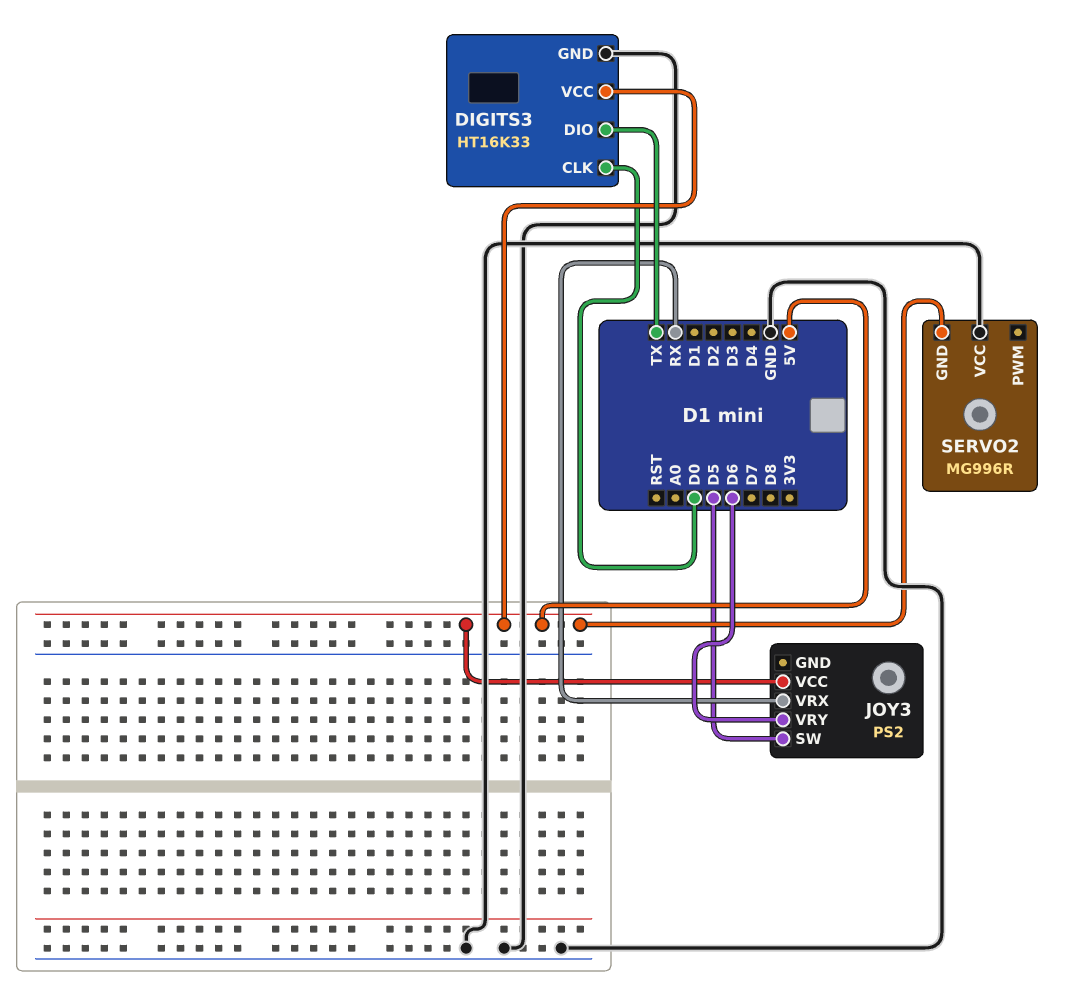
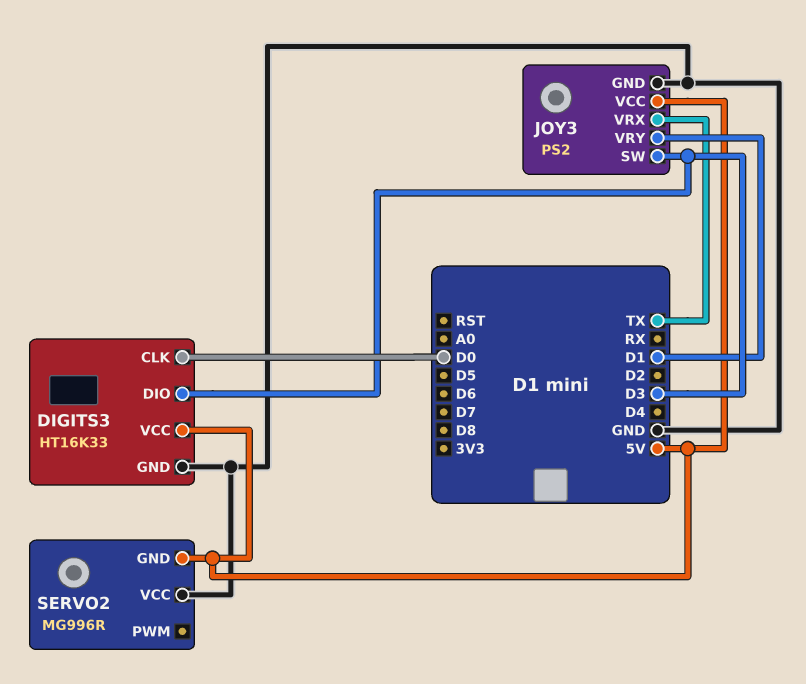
DIGITS3 pin DIO: TX -> D3
JOY3 pin GND: none -> GND
JOY3 pin SW: D5 -> D3
JOY3 pin VRX: RX -> TX
JOY3 pin VRY: D6 -> D1

